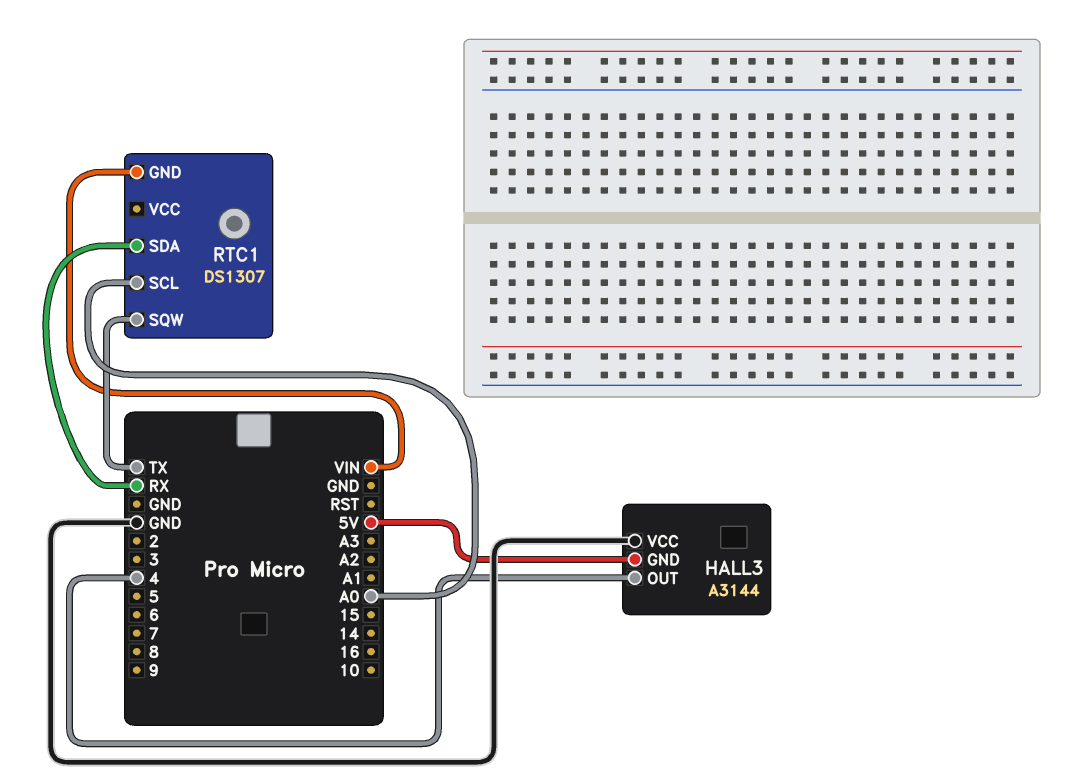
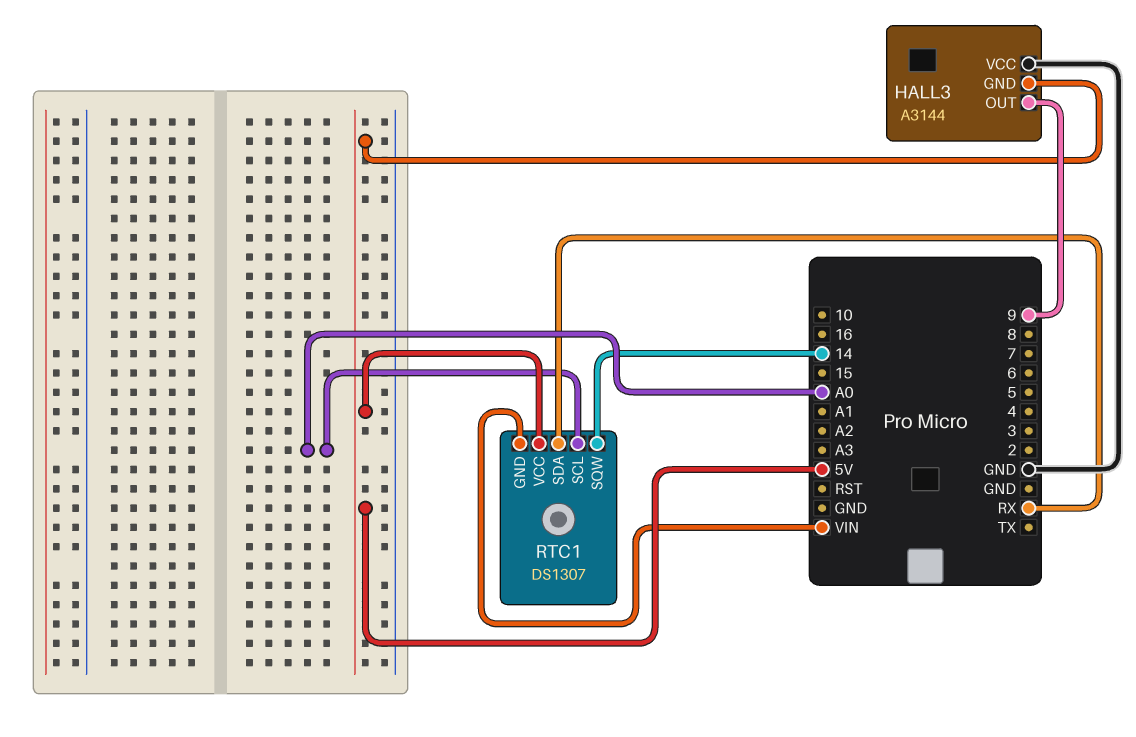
HALL3 pin OUT: 4 -> 9
RTC1 pin SQW: TX -> 14
RTC1 pin VCC: none -> 5V

